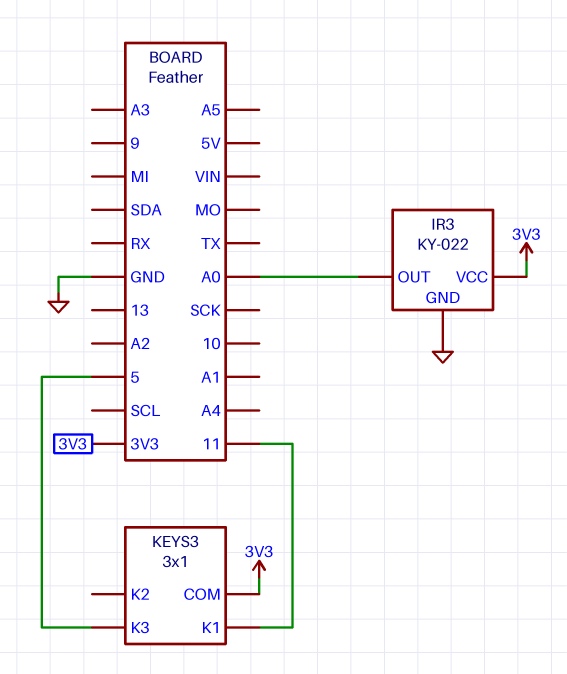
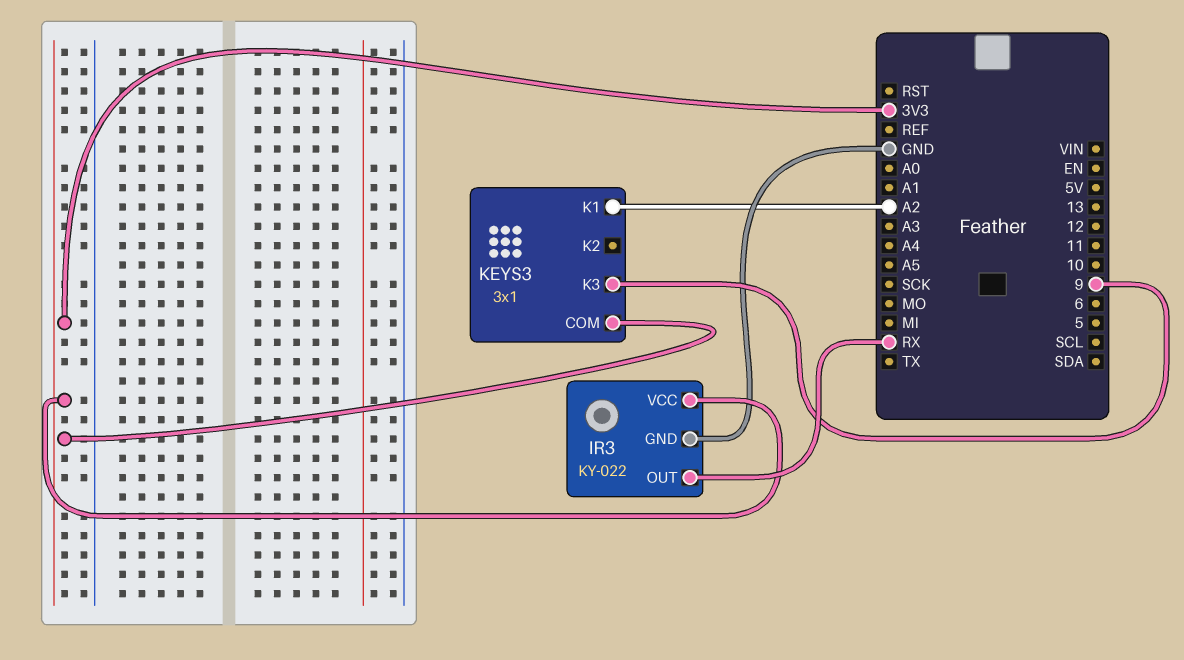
IR3 pin OUT: A0 -> RX
KEYS3 pin K1: 11 -> A2
KEYS3 pin K3: 5 -> 9

